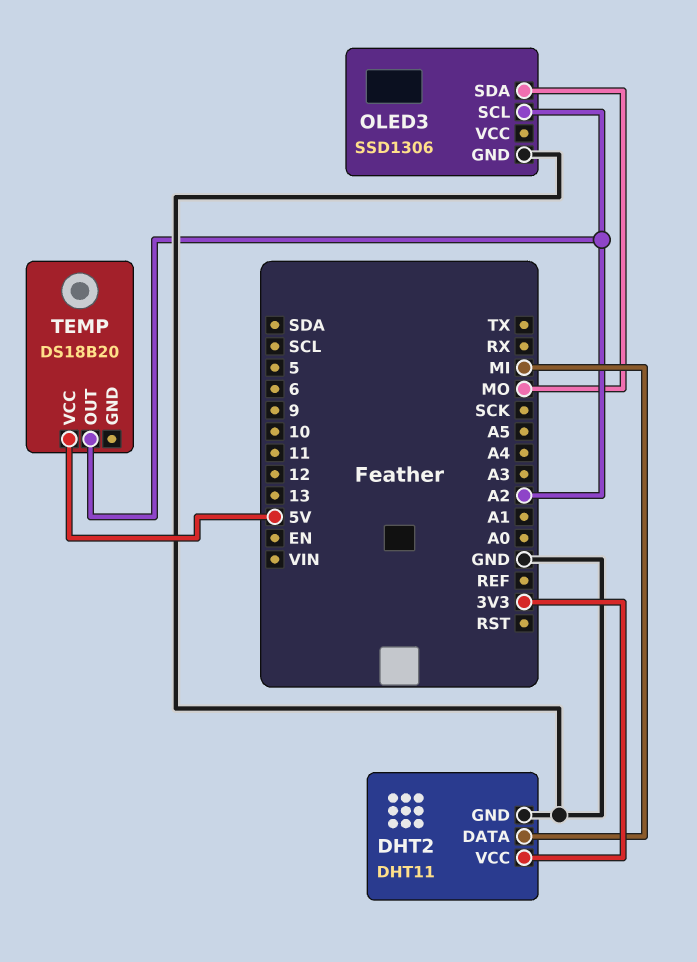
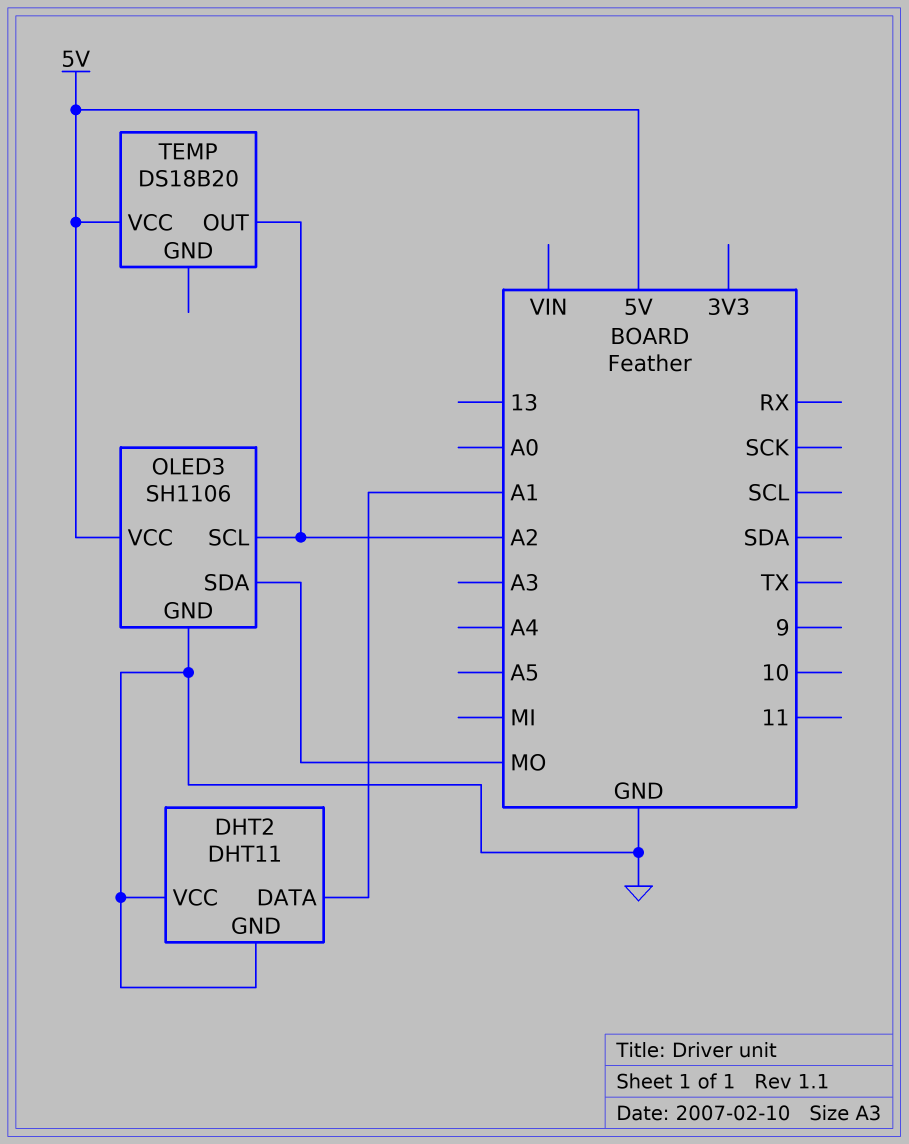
DHT2 pin DATA: MI -> A1
DHT2 pin VCC: 3V3 -> GND
OLED3: SSD1306 -> SH1106
OLED3 pin VCC: none -> 5V

